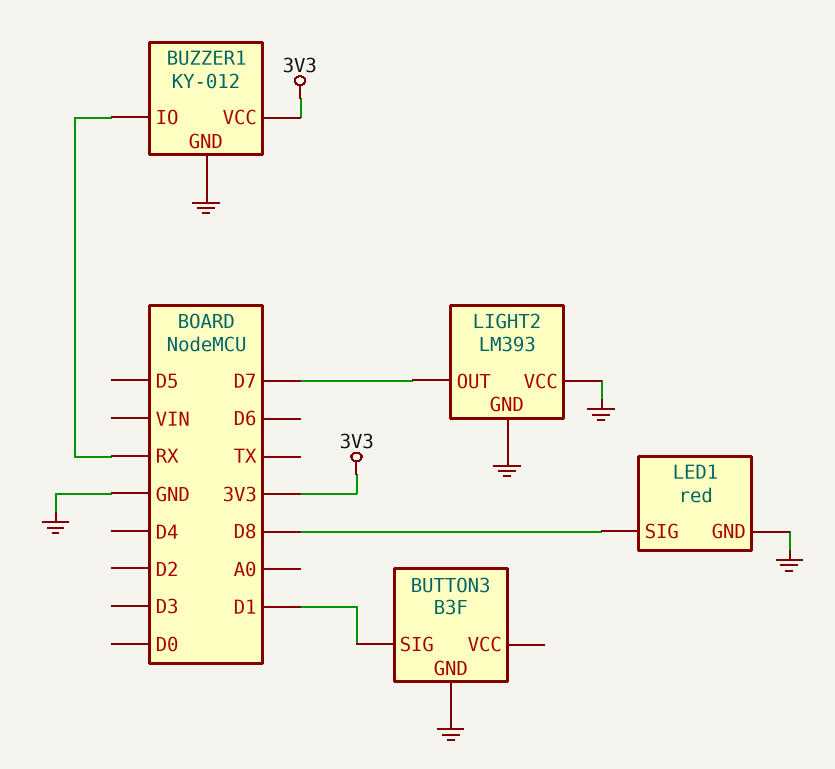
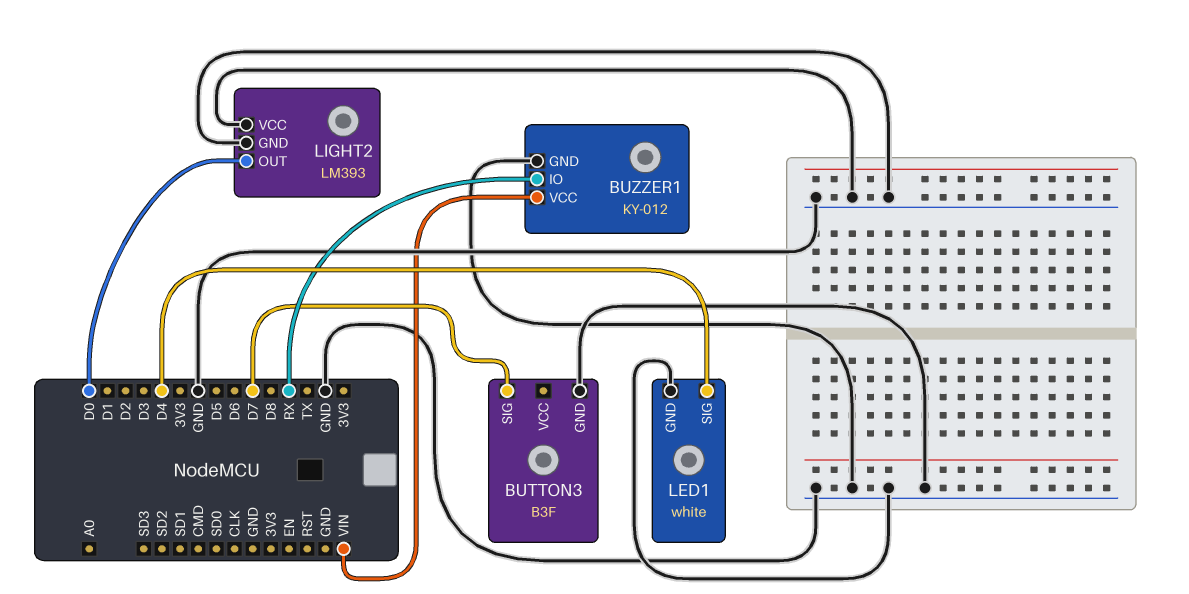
BUTTON3 pin SIG: D1 -> D7
BUZZER1 pin VCC: 3V3 -> VIN
LED1: red -> white
LED1 pin SIG: D8 -> D4
LIGHT2 pin OUT: D7 -> D0

